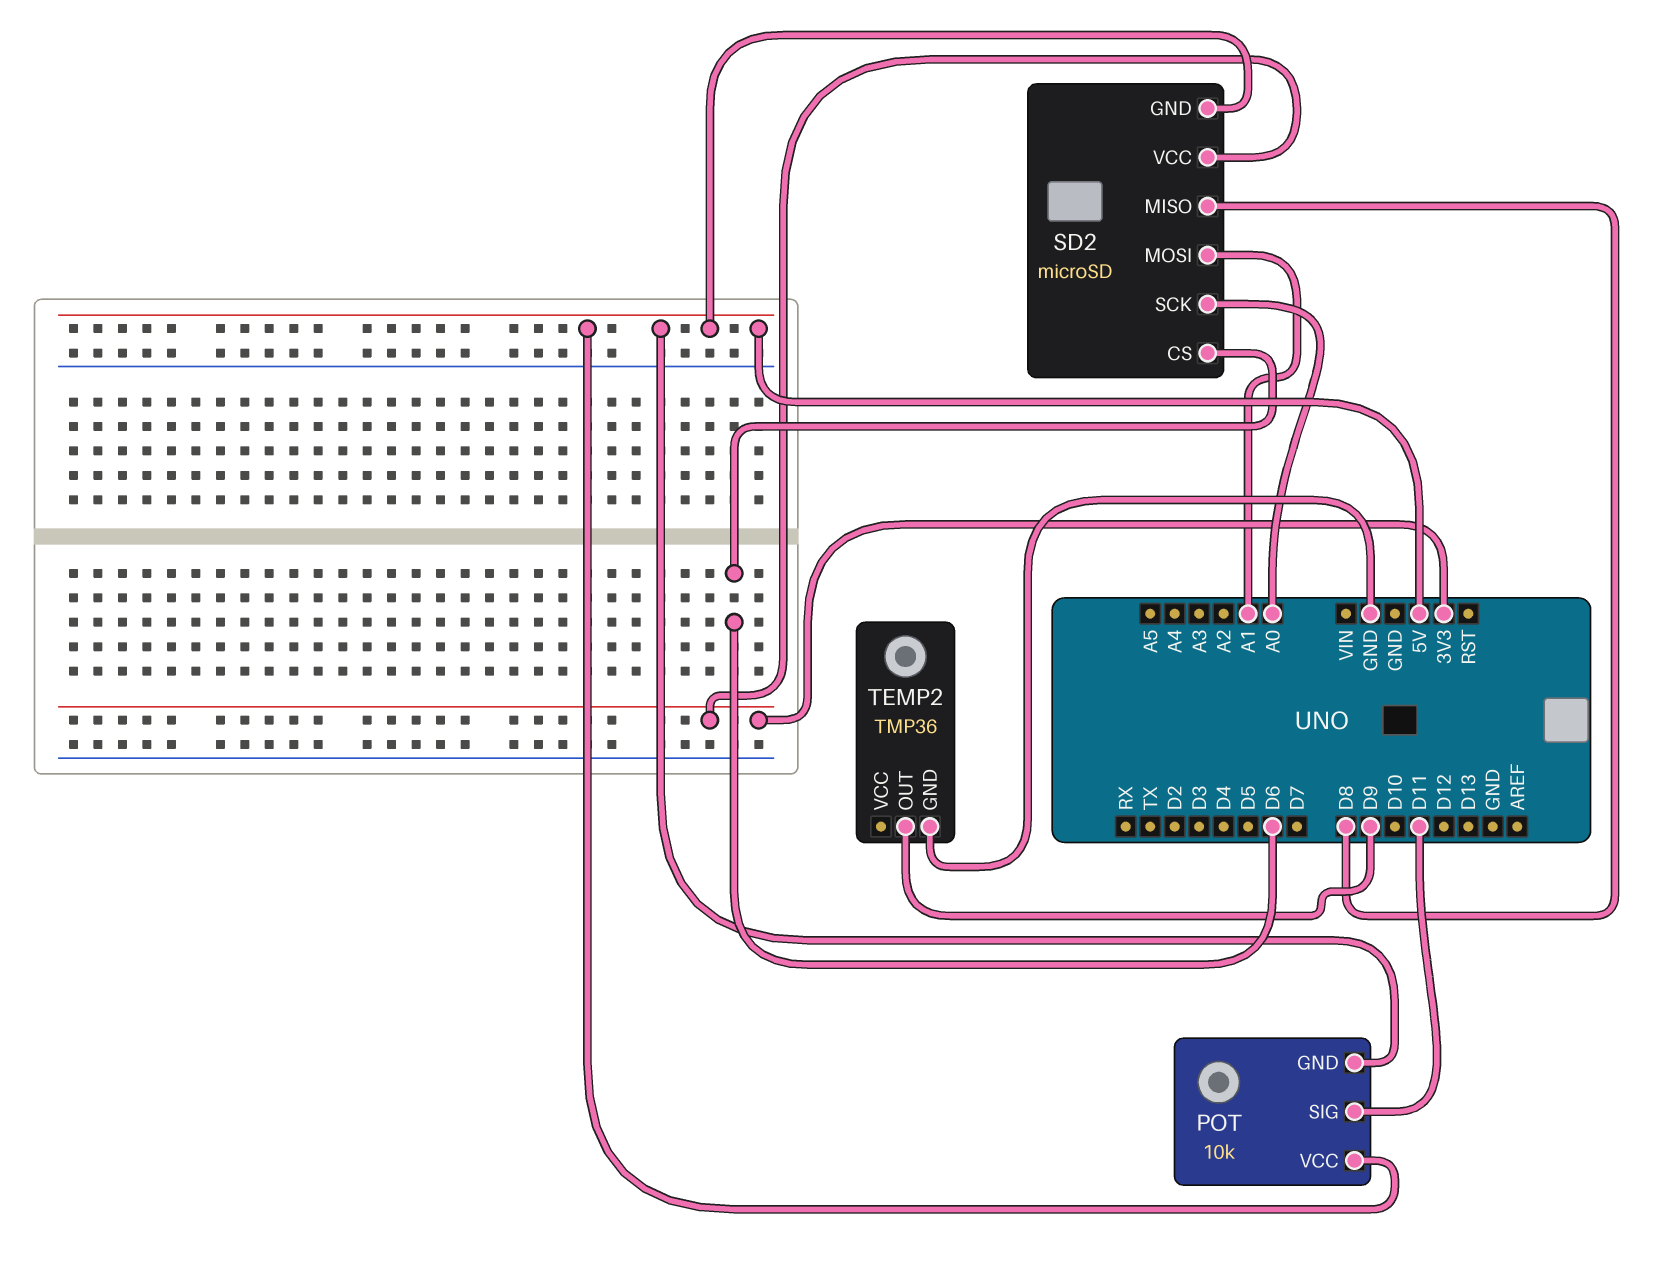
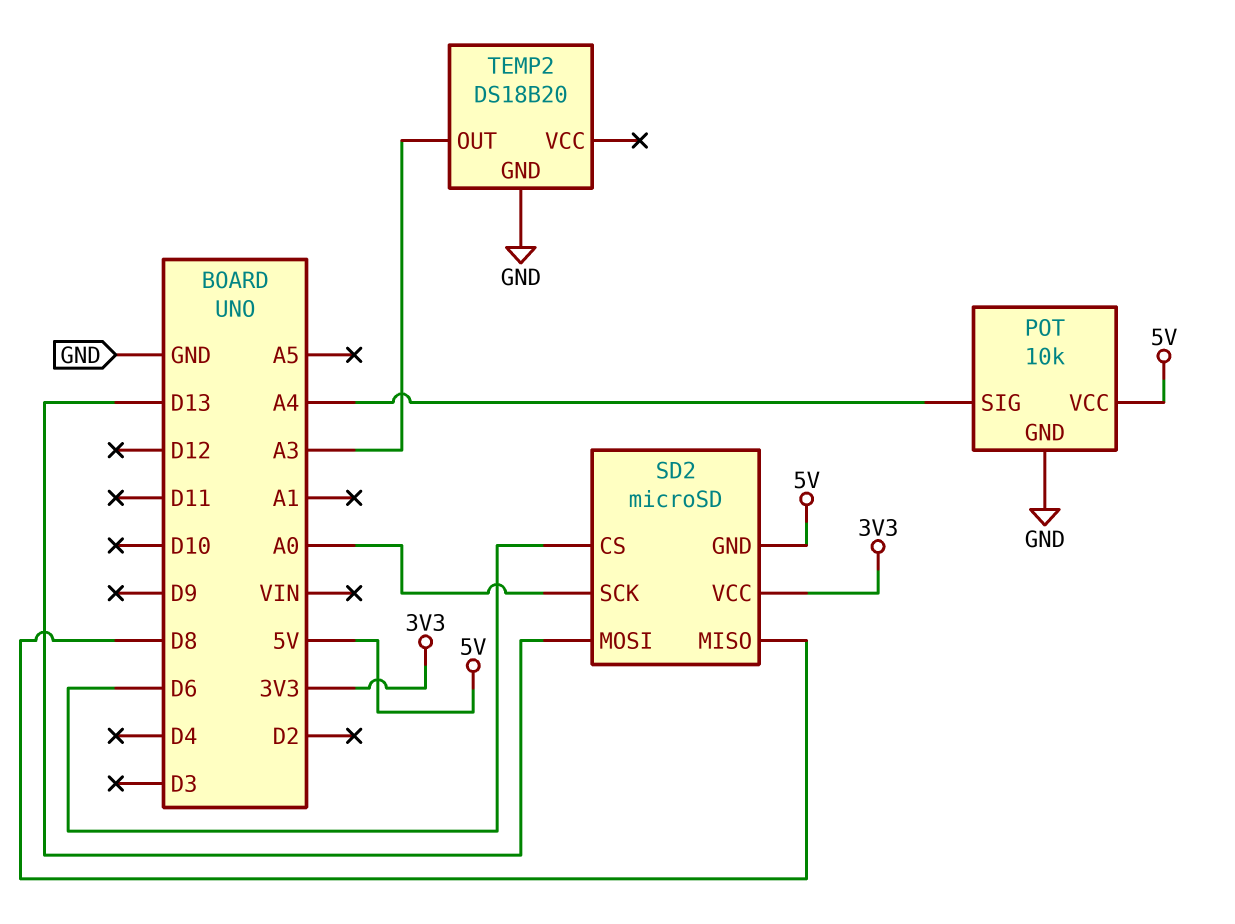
POT pin GND: 5V -> GND
POT pin SIG: D11 -> A4
SD2 pin MOSI: A1 -> D13
TEMP2: TMP36 -> DS18B20
TEMP2 pin OUT: D9 -> A3

